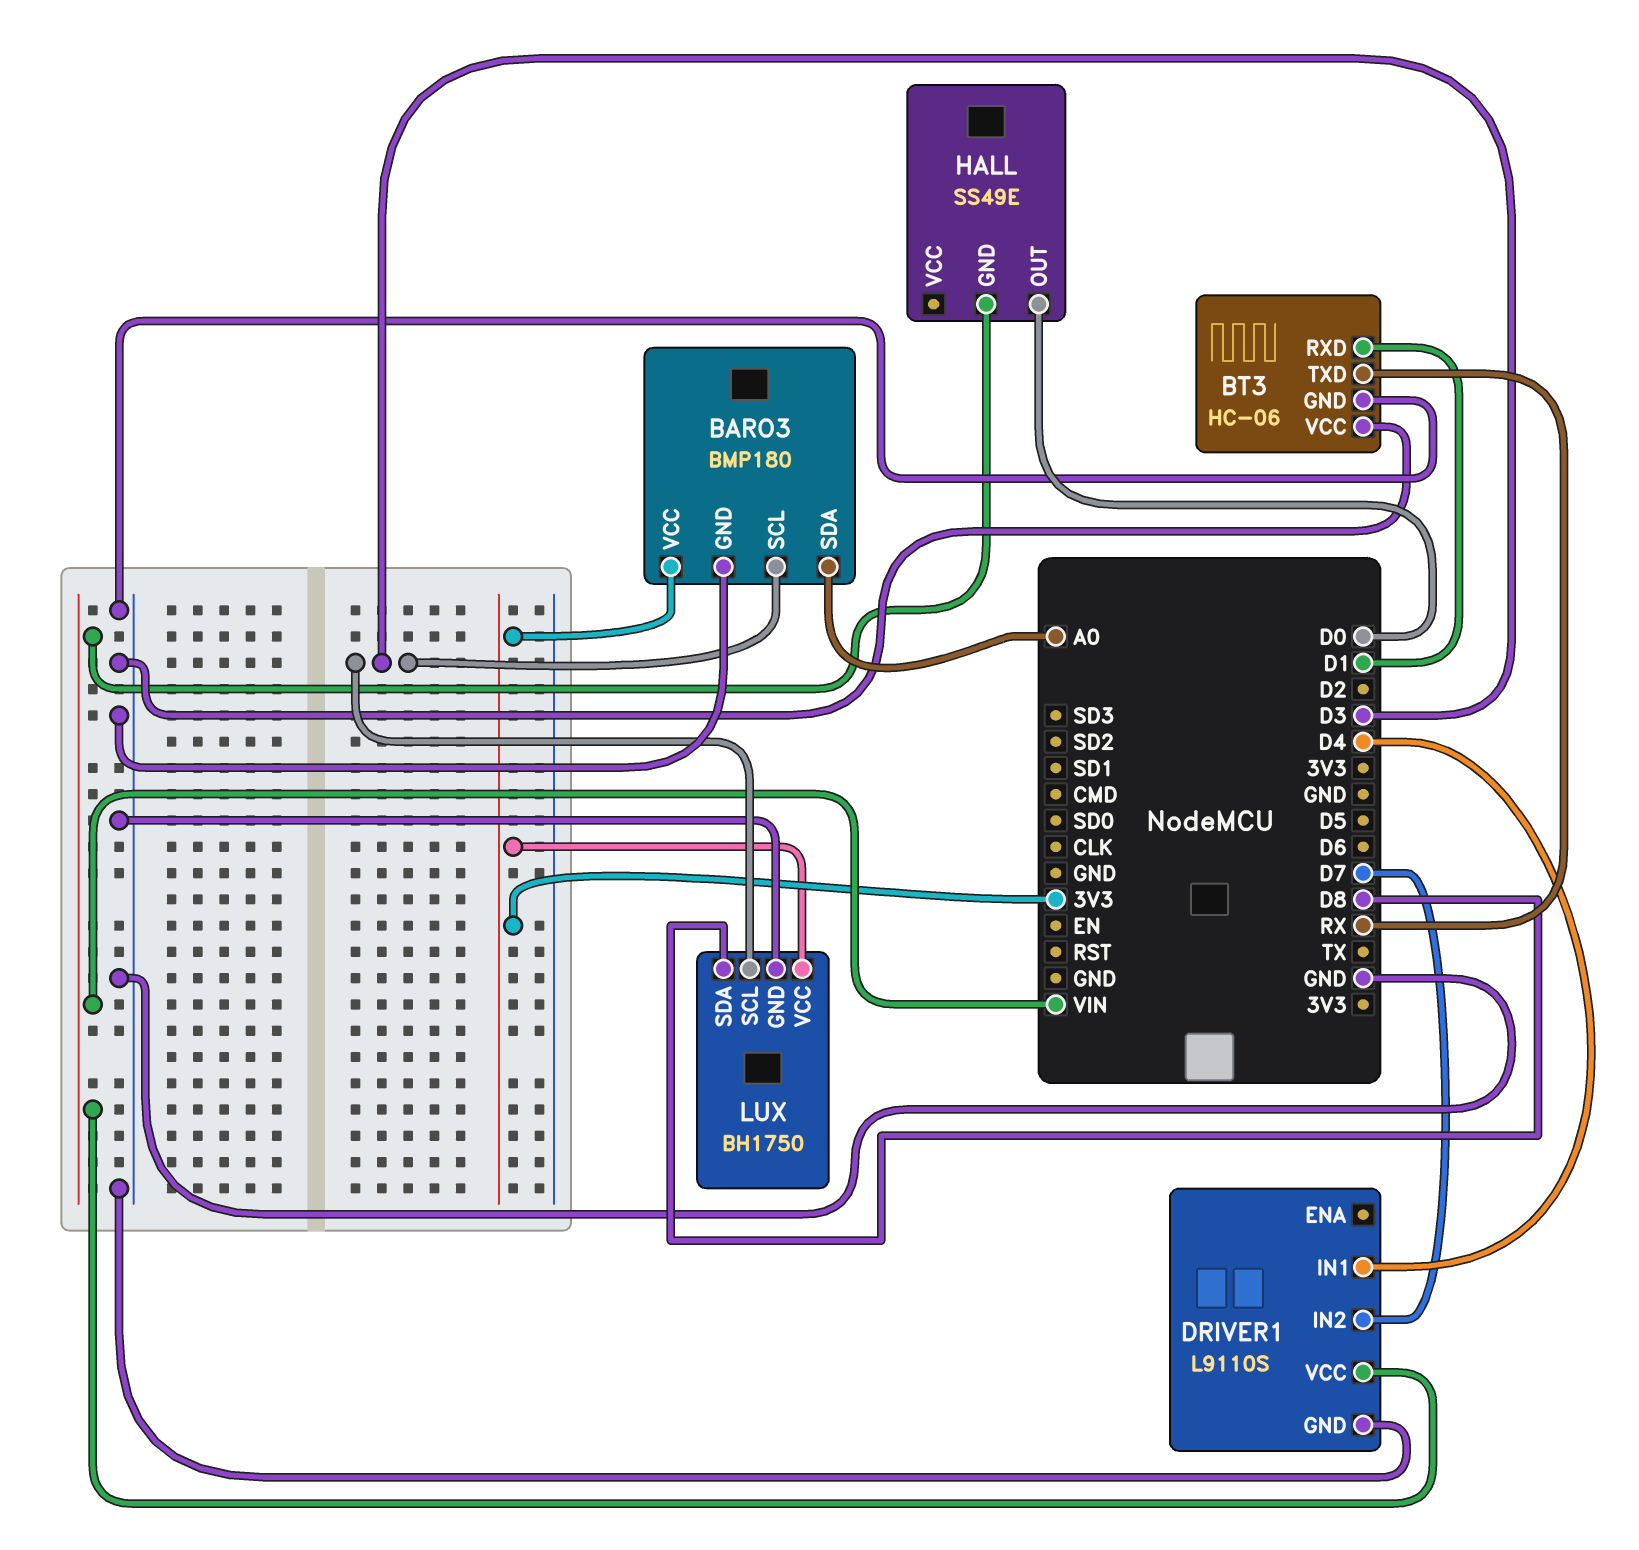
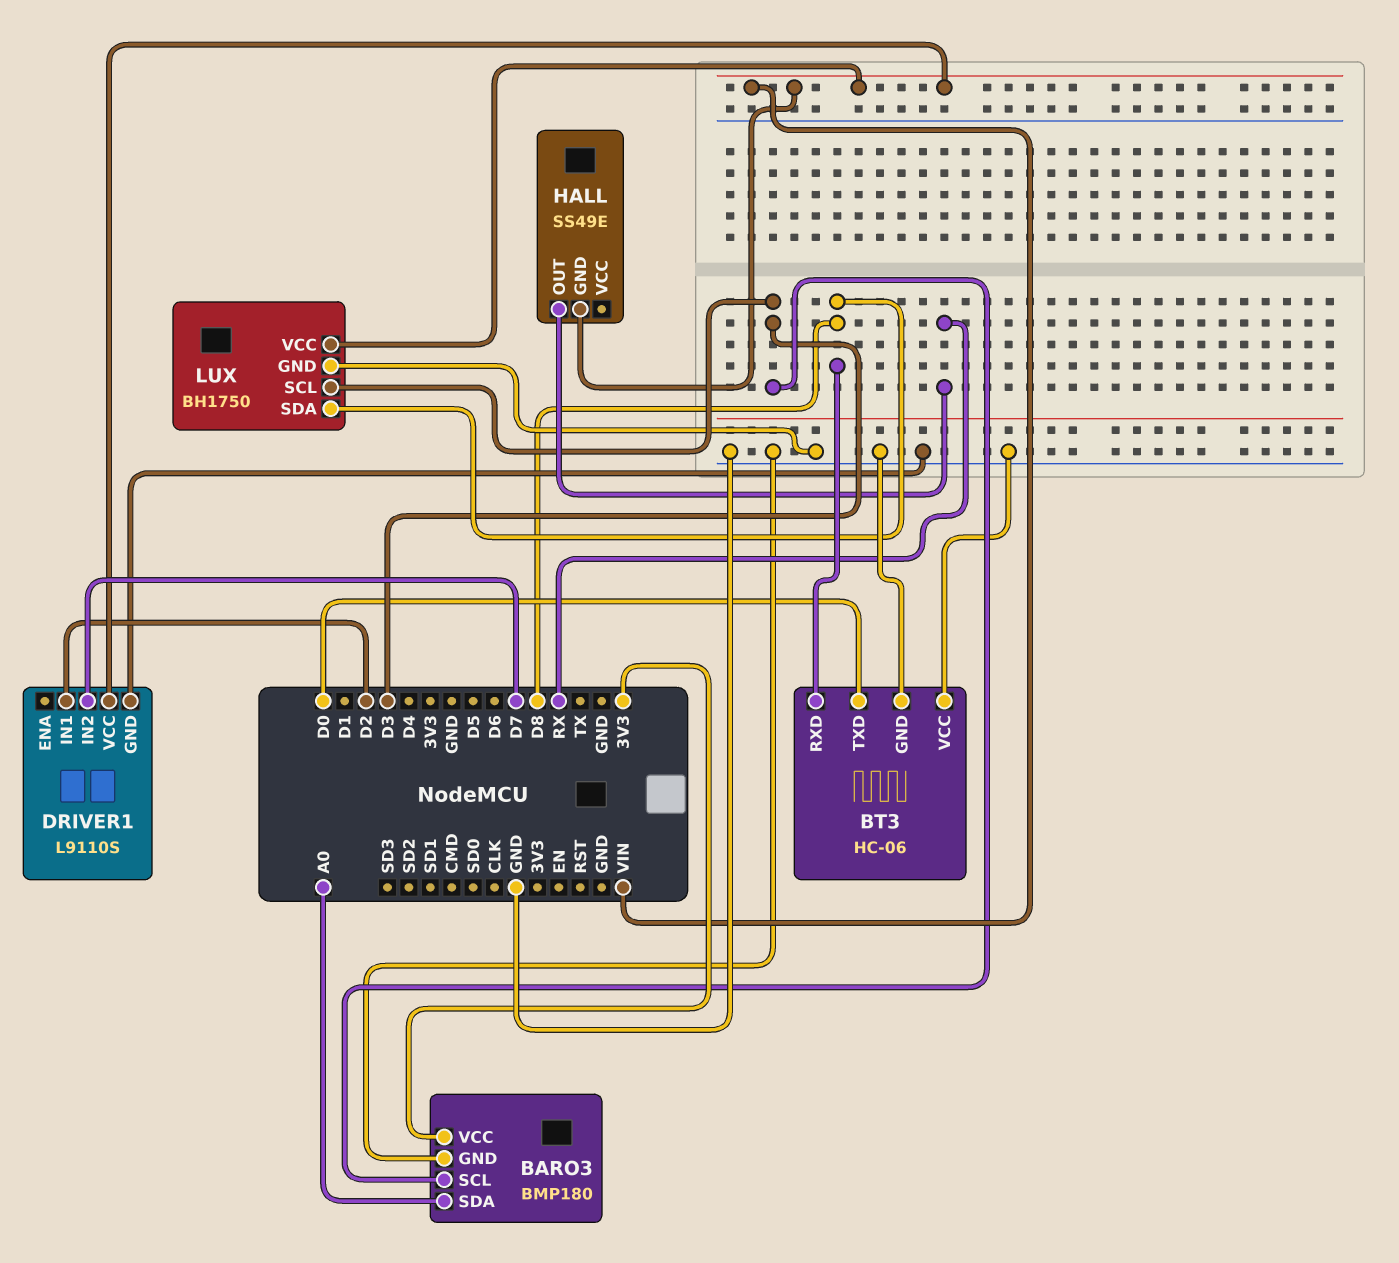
BT3 pin RXD: D1 -> D8
BT3 pin TXD: RX -> D0
DRIVER1 pin IN1: D4 -> D2
HALL pin OUT: D0 -> RX
LUX pin VCC: 3V3 -> VIN

